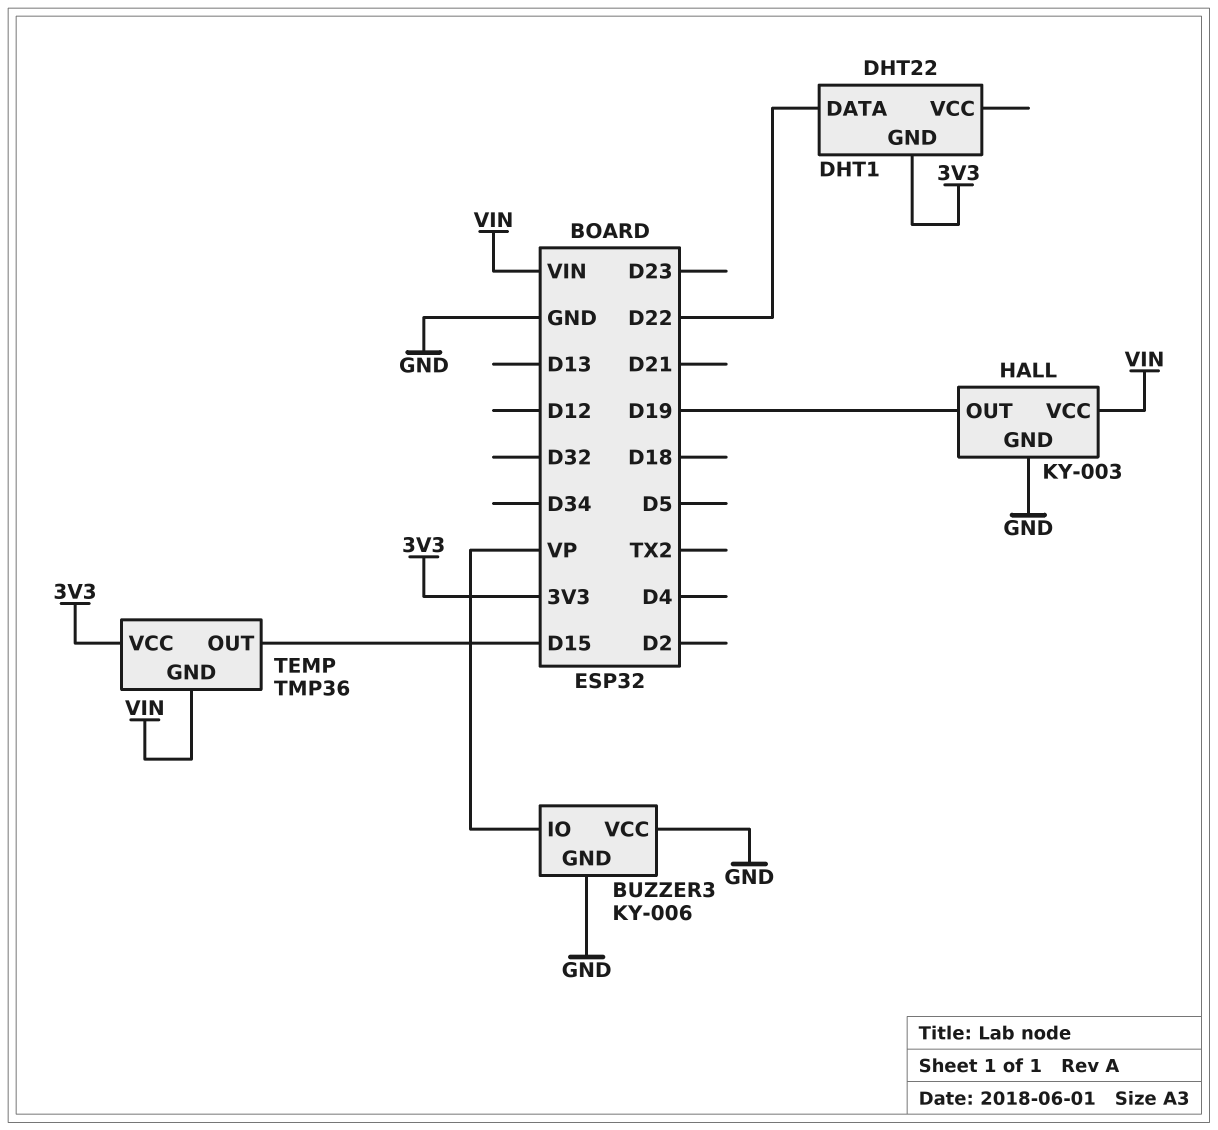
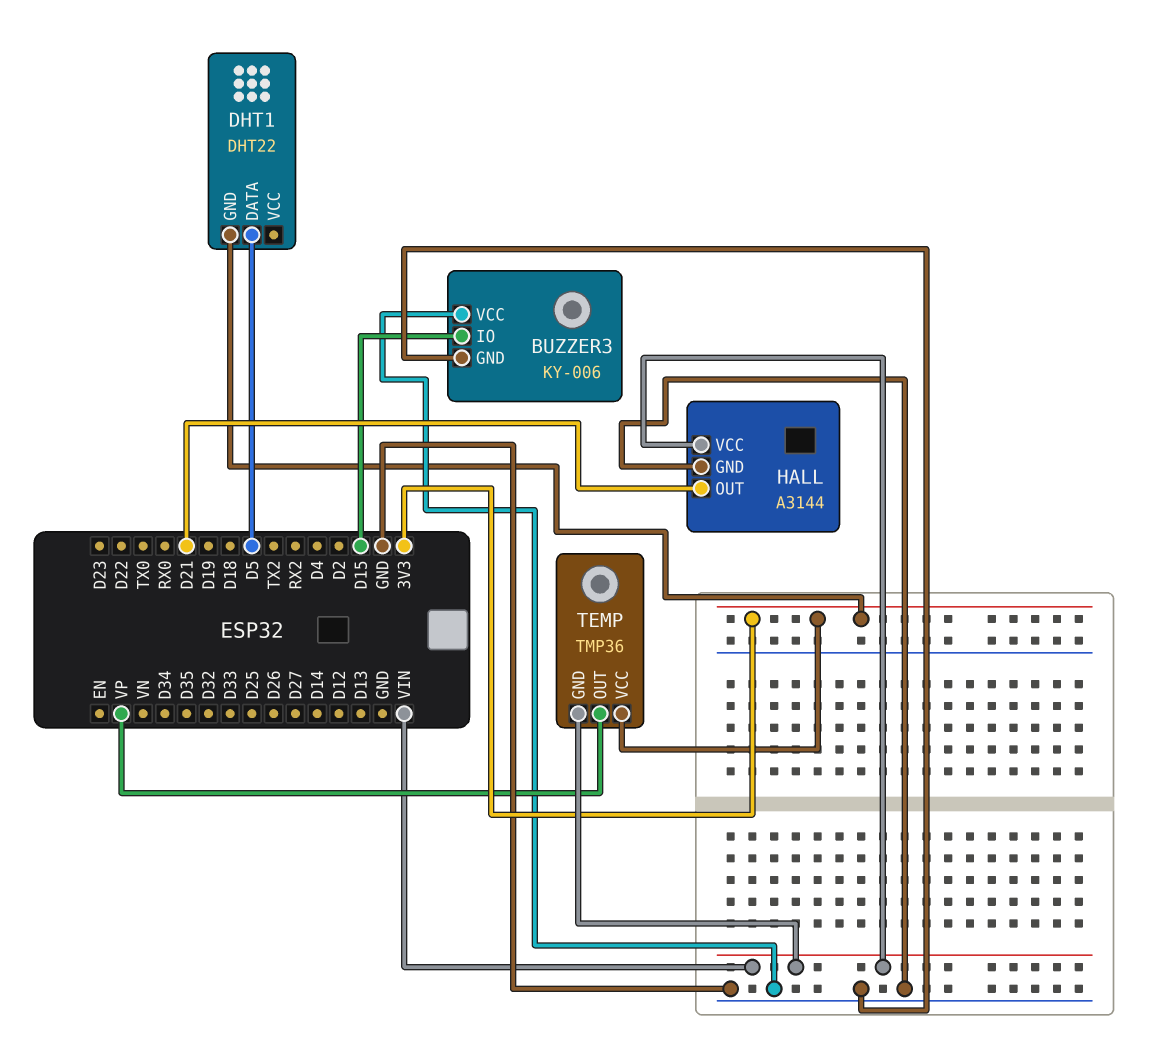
BUZZER3 pin IO: VP -> D15
DHT1 pin DATA: D22 -> D5
HALL: KY-003 -> A3144
HALL pin OUT: D19 -> D21
TEMP pin OUT: D15 -> VP

